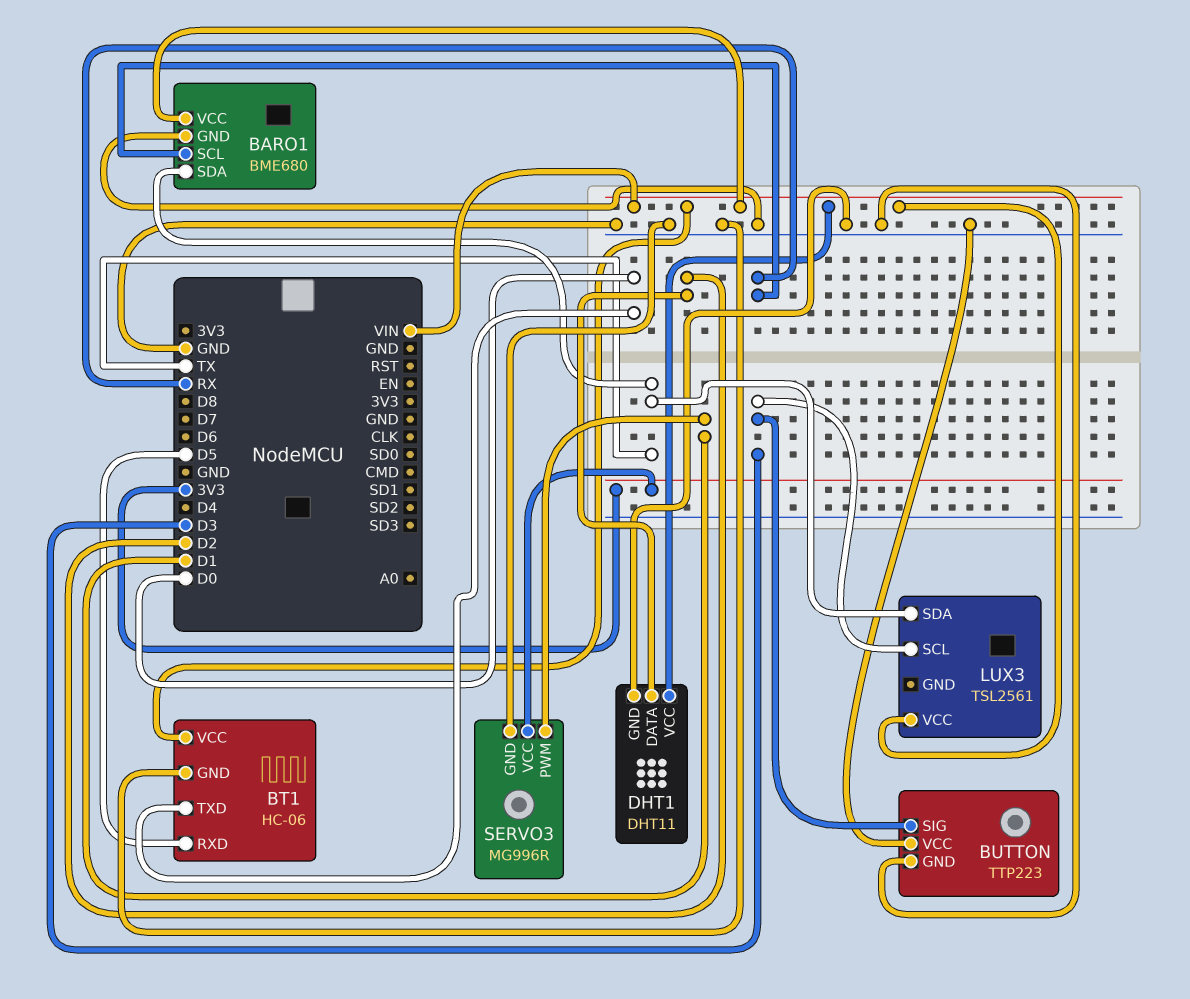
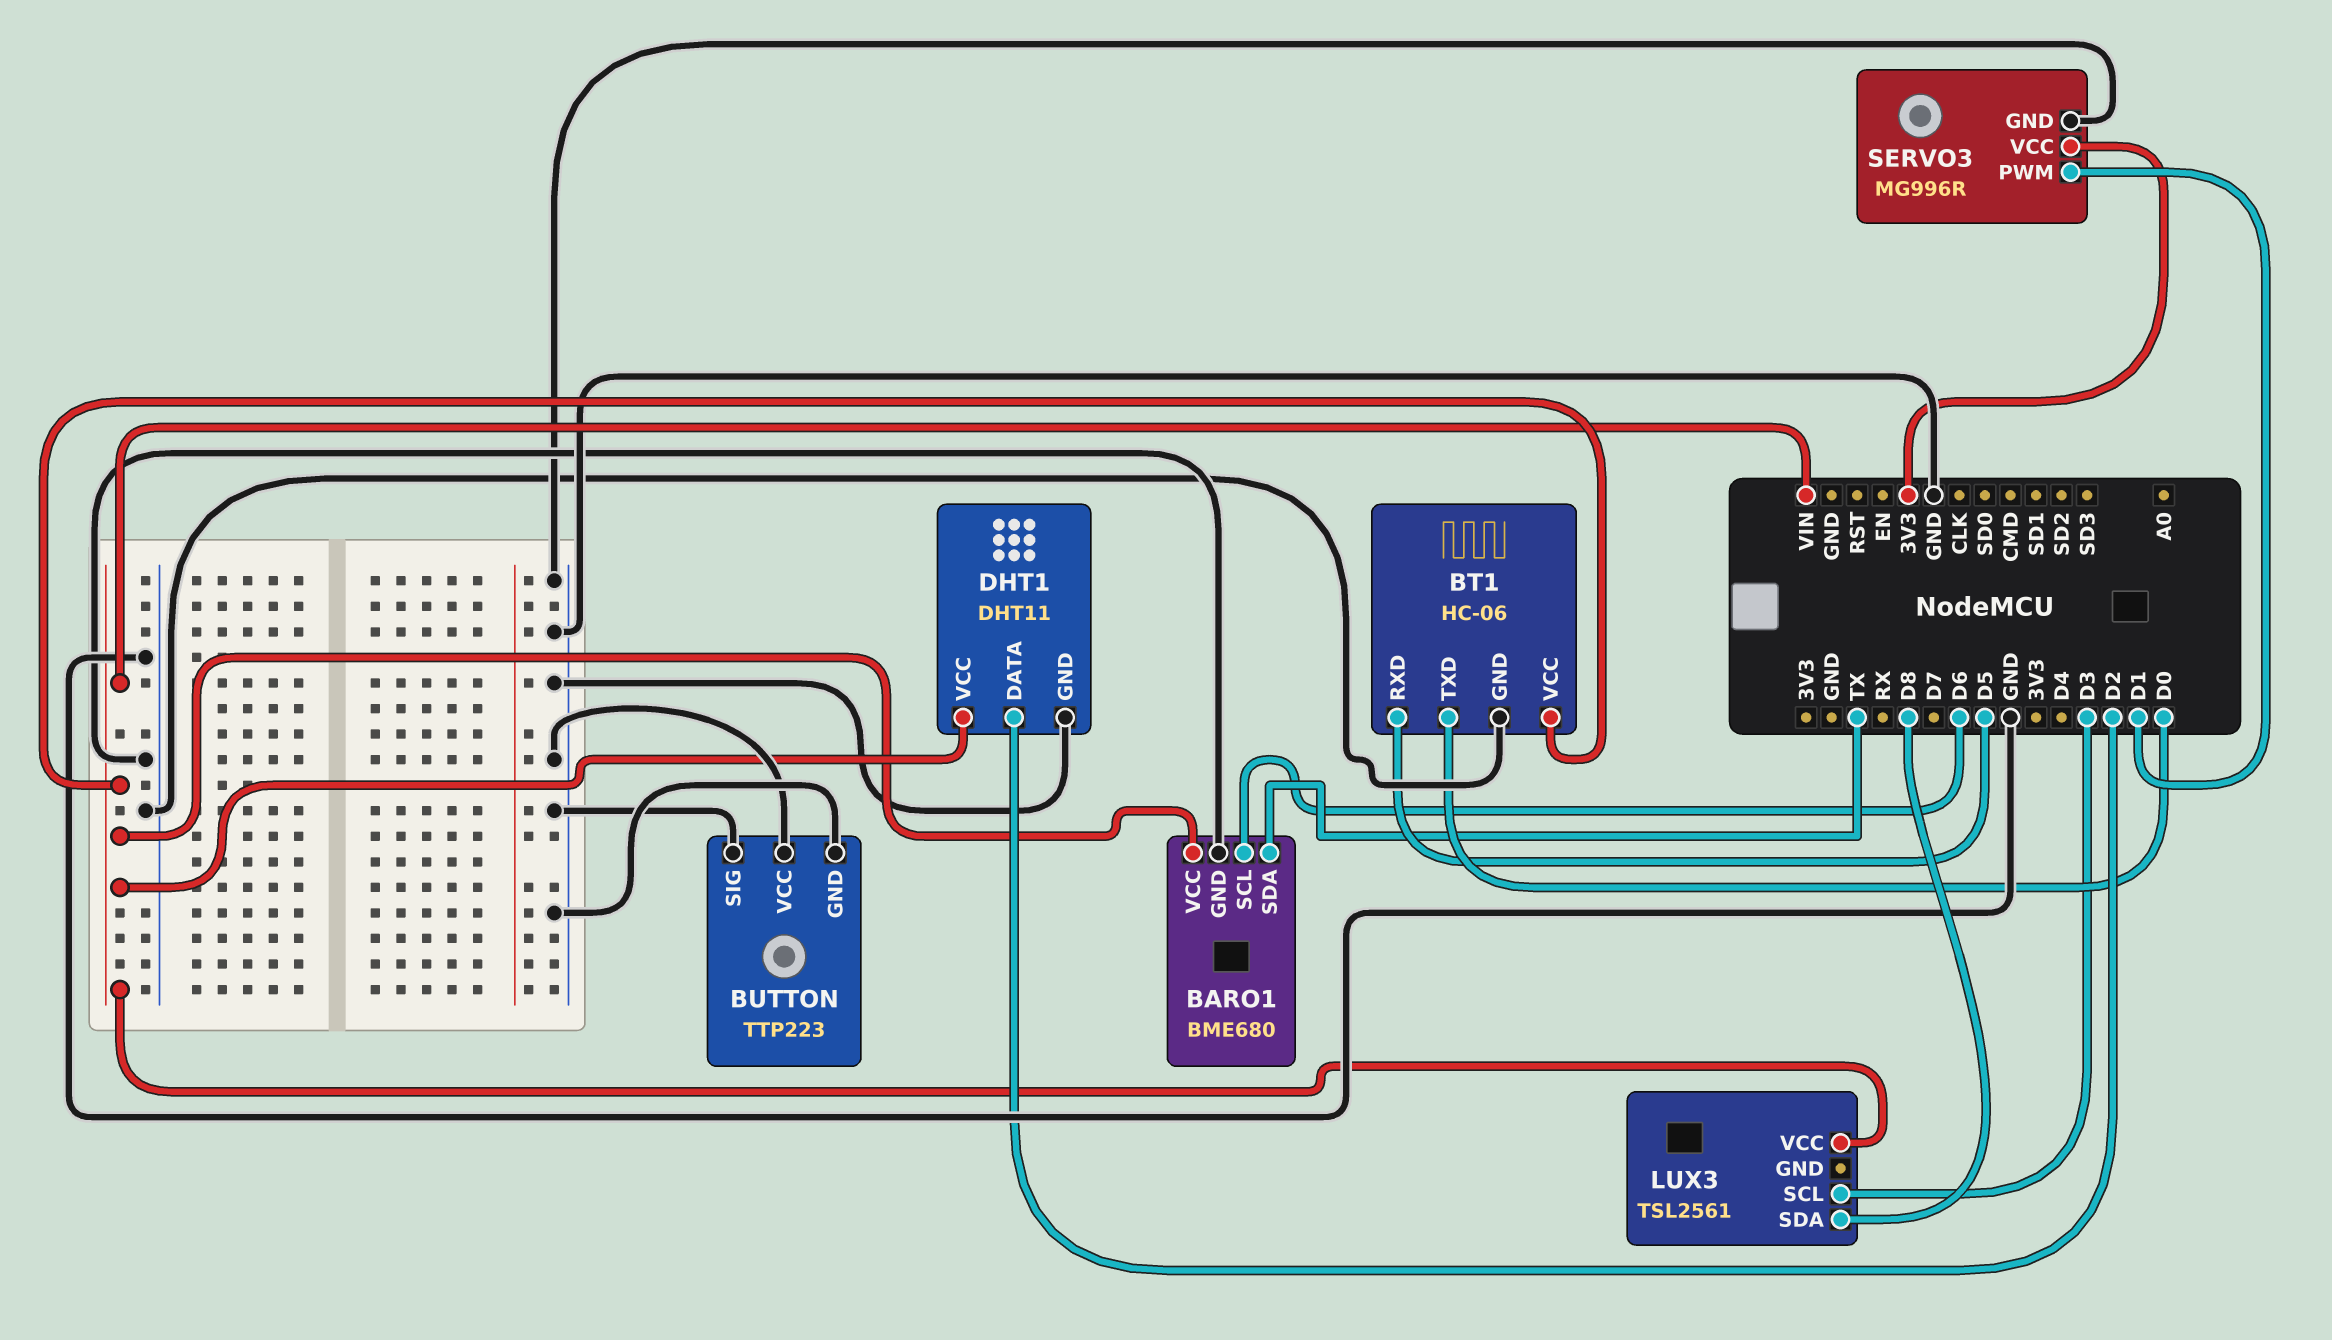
BARO1 pin SCL: RX -> D6
BUTTON pin SIG: D3 -> GND
LUX3 pin SDA: TX -> D8

